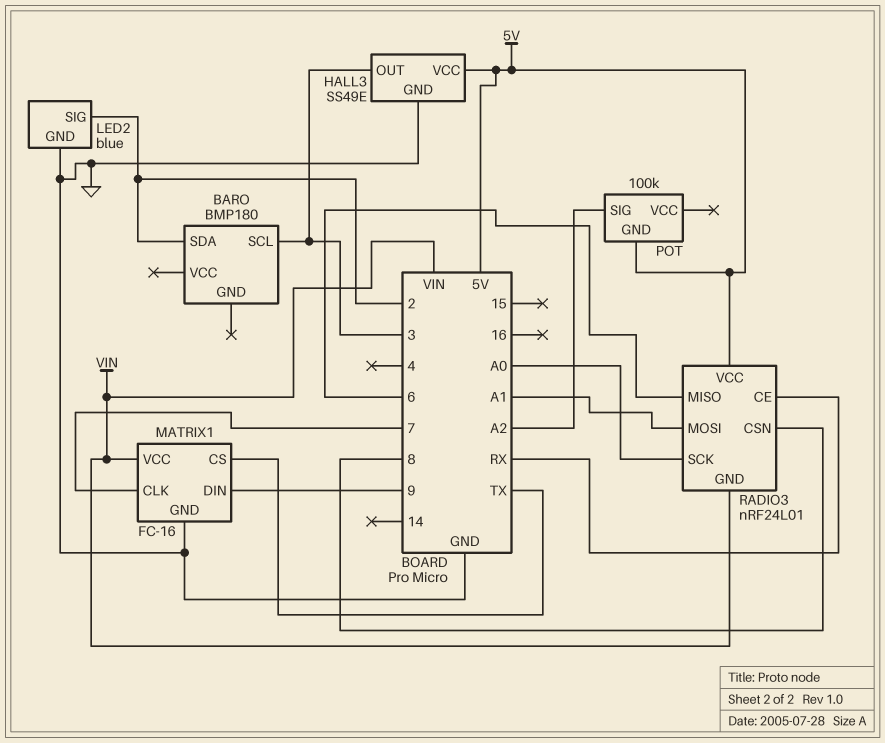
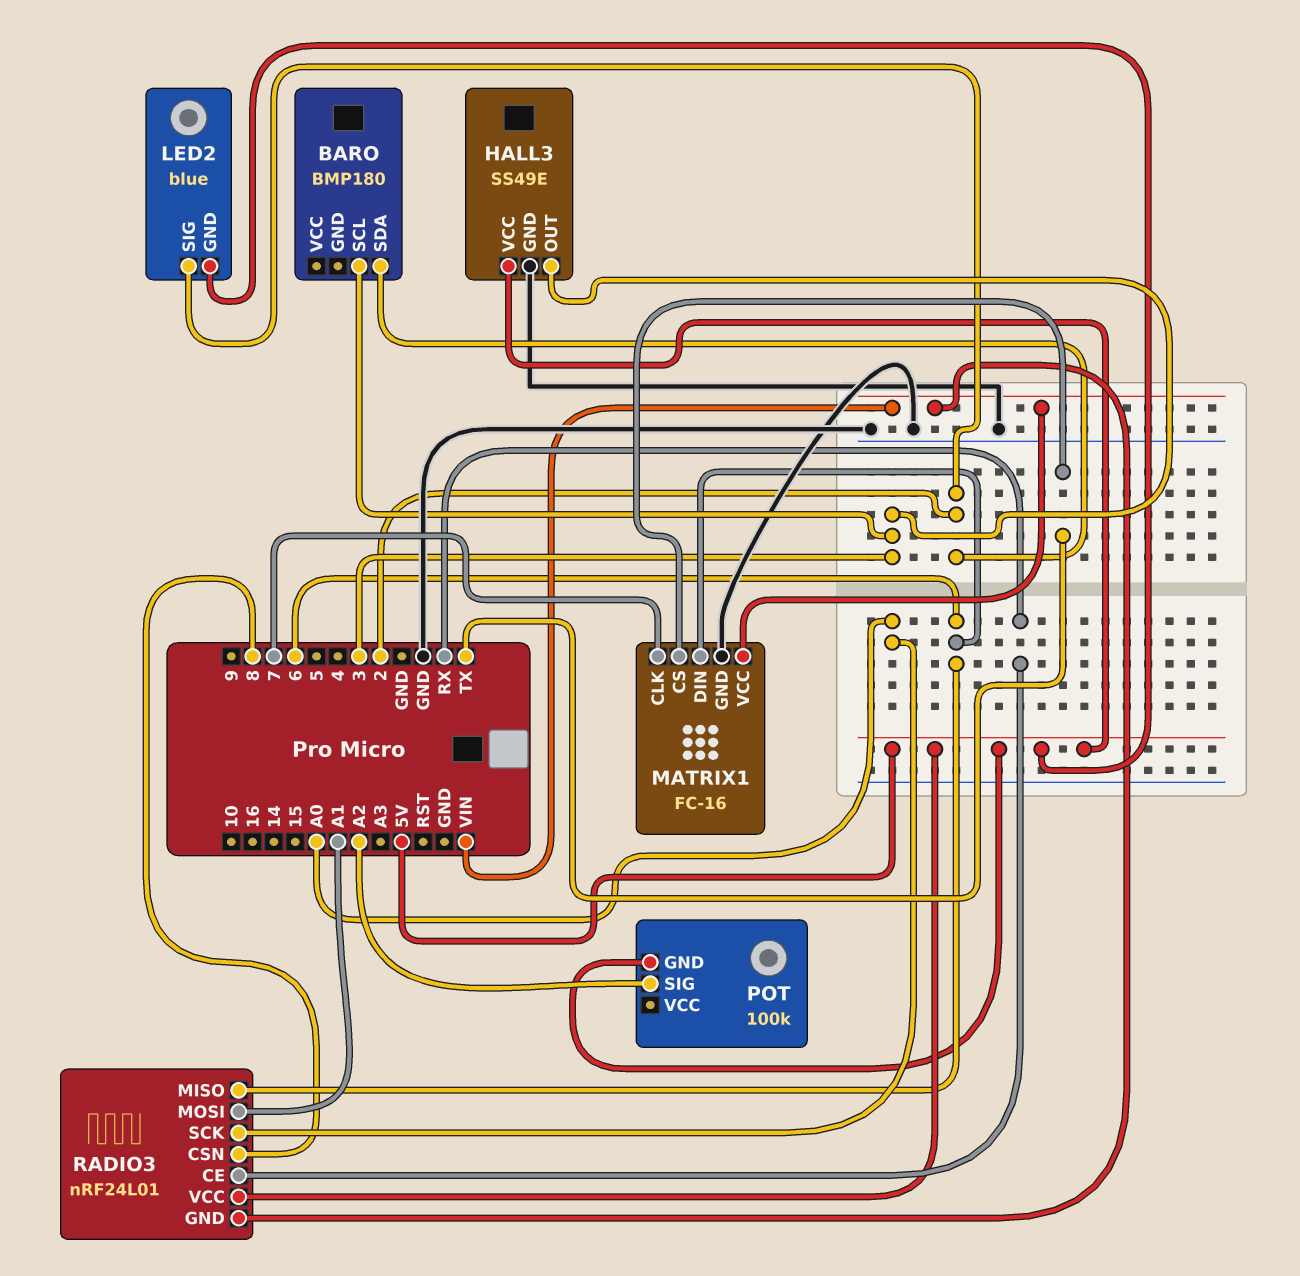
LED2 pin GND: GND -> 5V
MATRIX1 pin DIN: 9 -> 6

